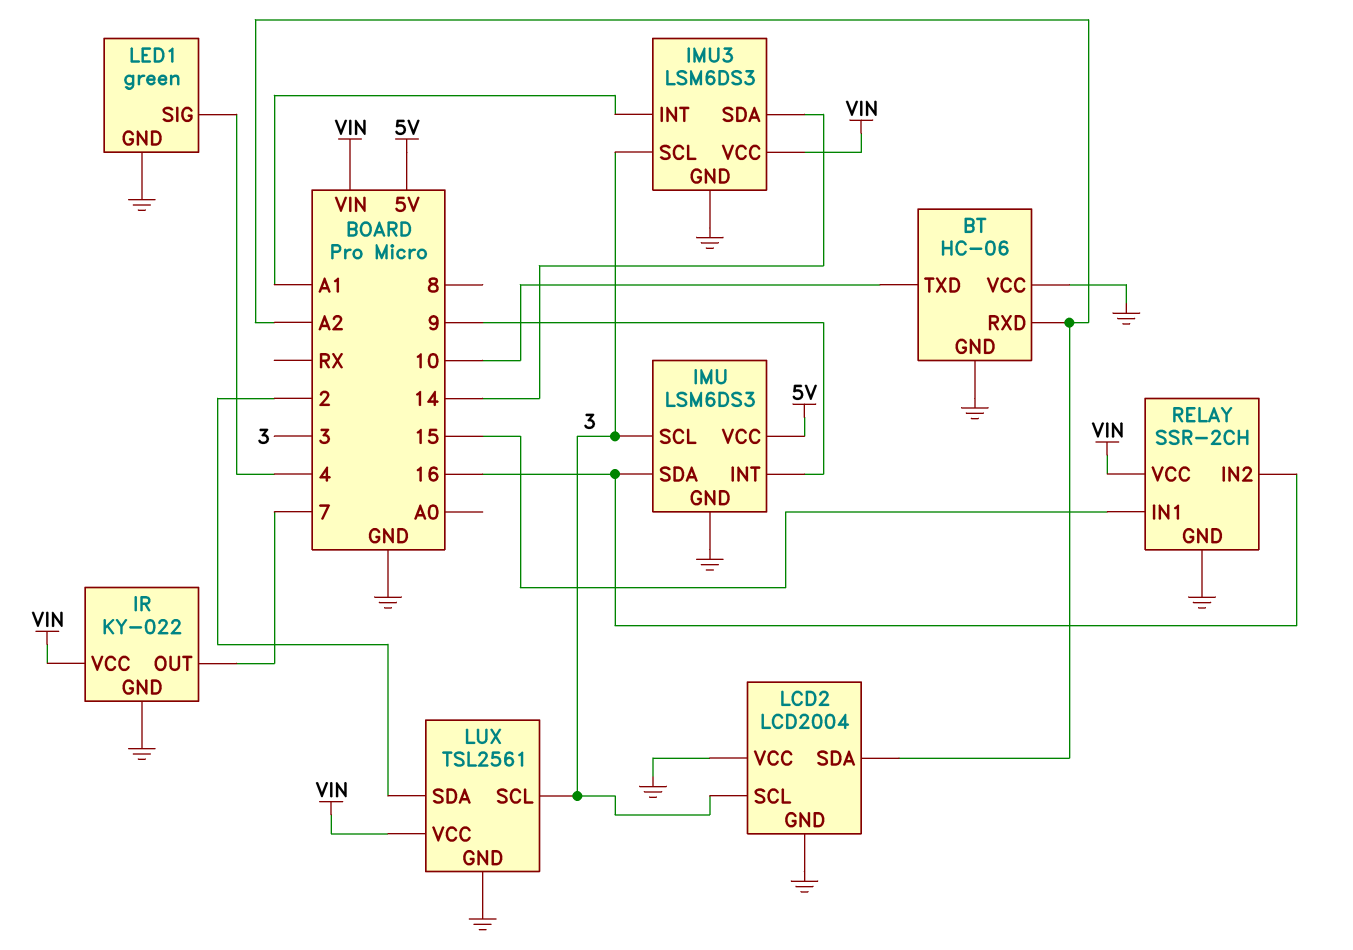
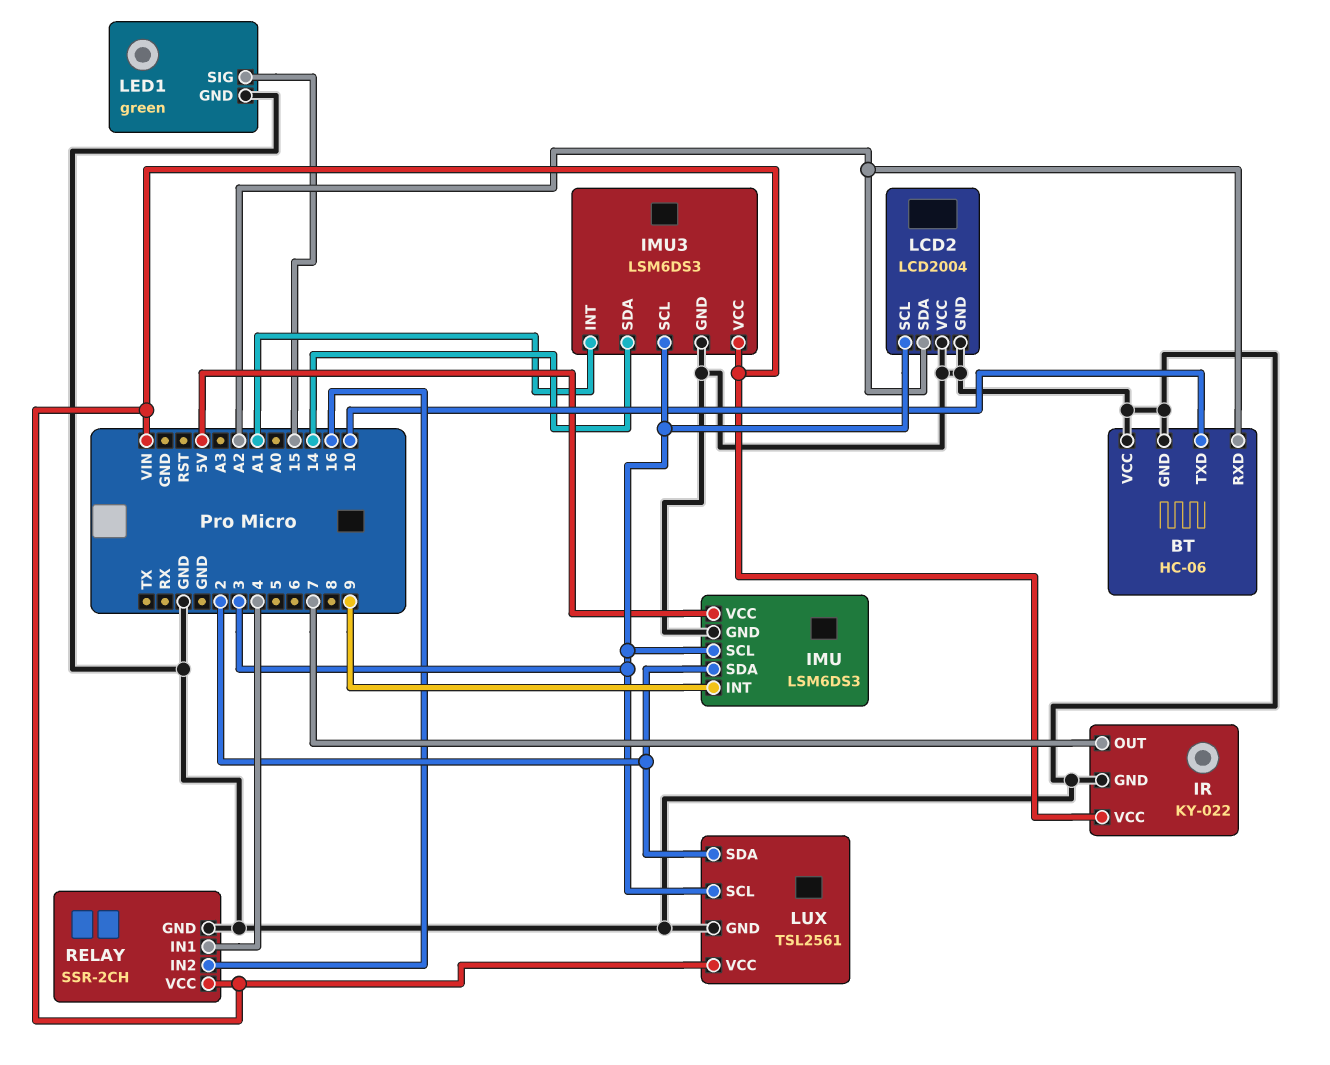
IMU pin SDA: 16 -> 2
LED1 pin SIG: 4 -> 15
RELAY pin IN1: 15 -> 4

